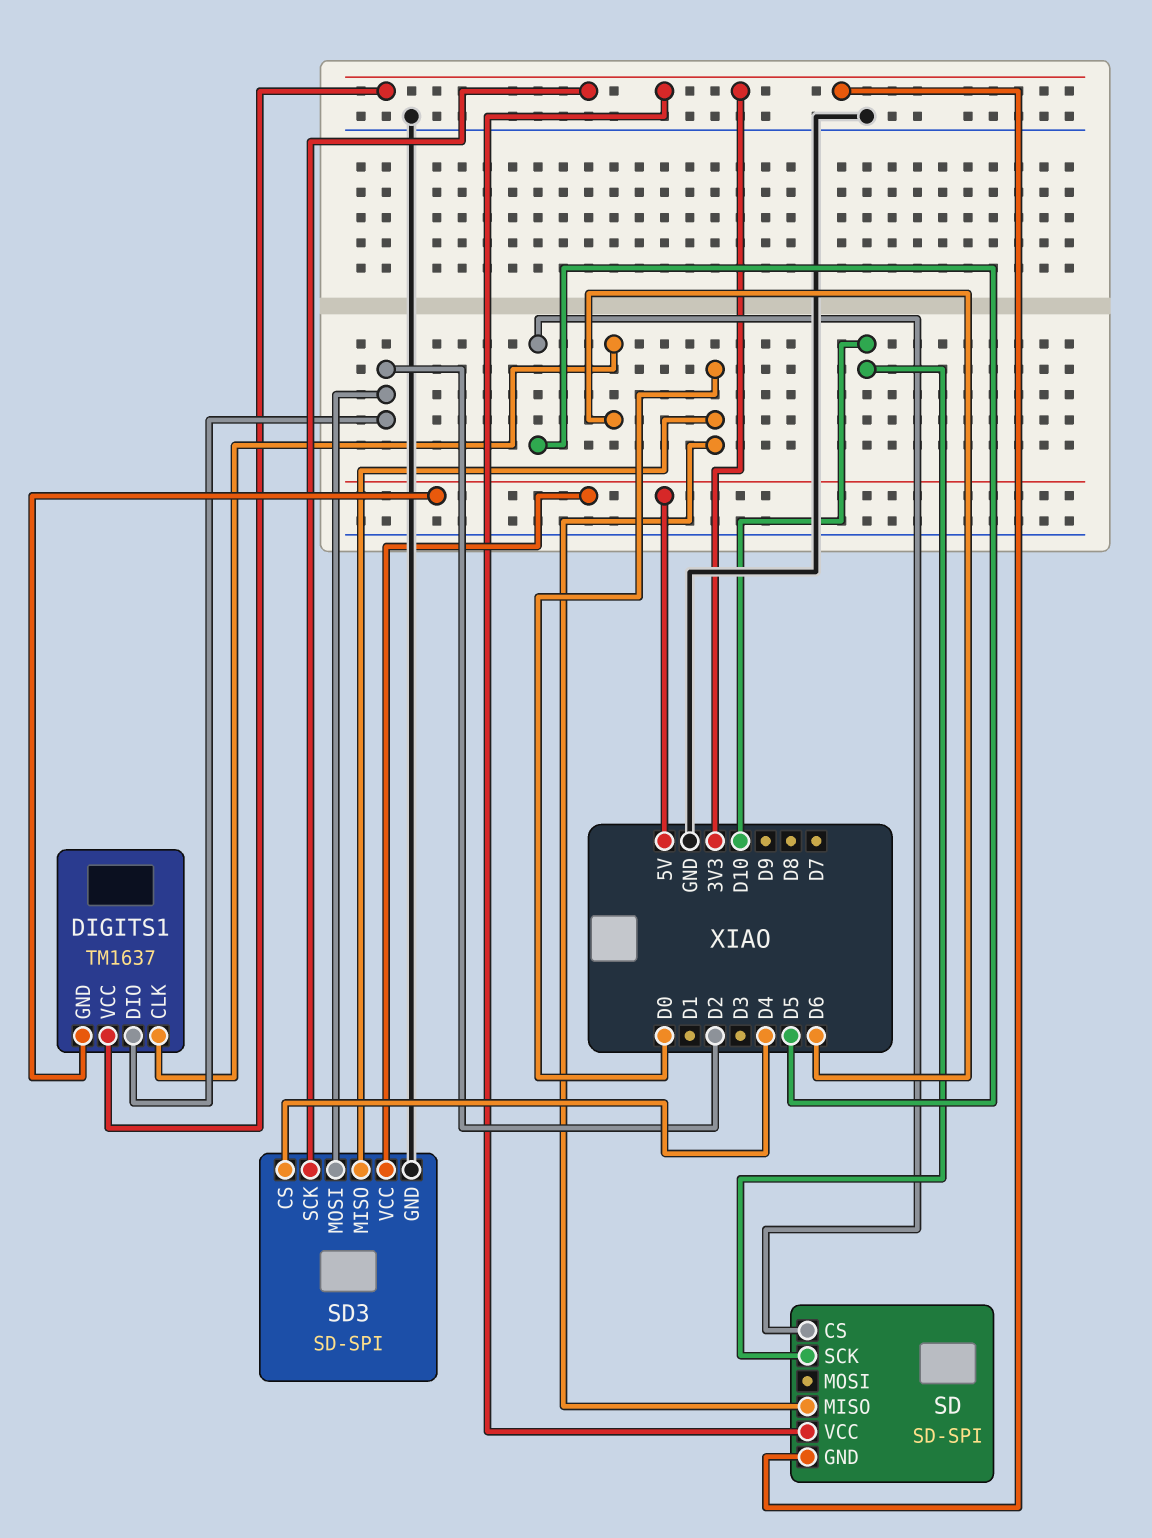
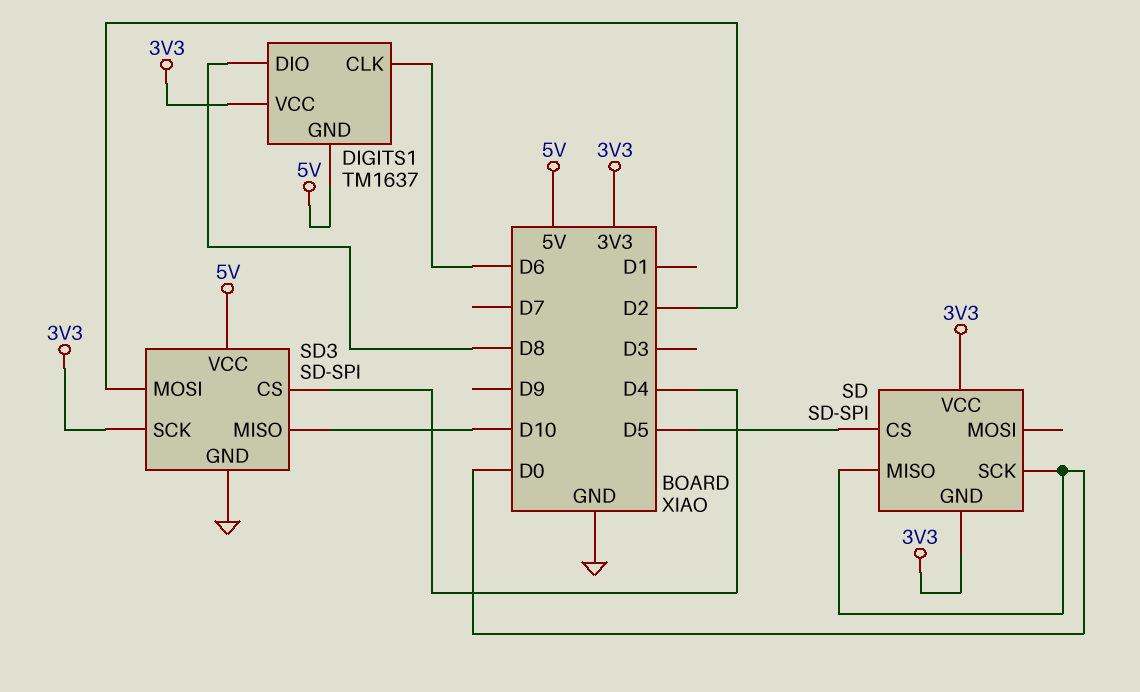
DIGITS1 pin DIO: D2 -> D8
SD pin SCK: D10 -> D0
SD3 pin MISO: D0 -> D10

